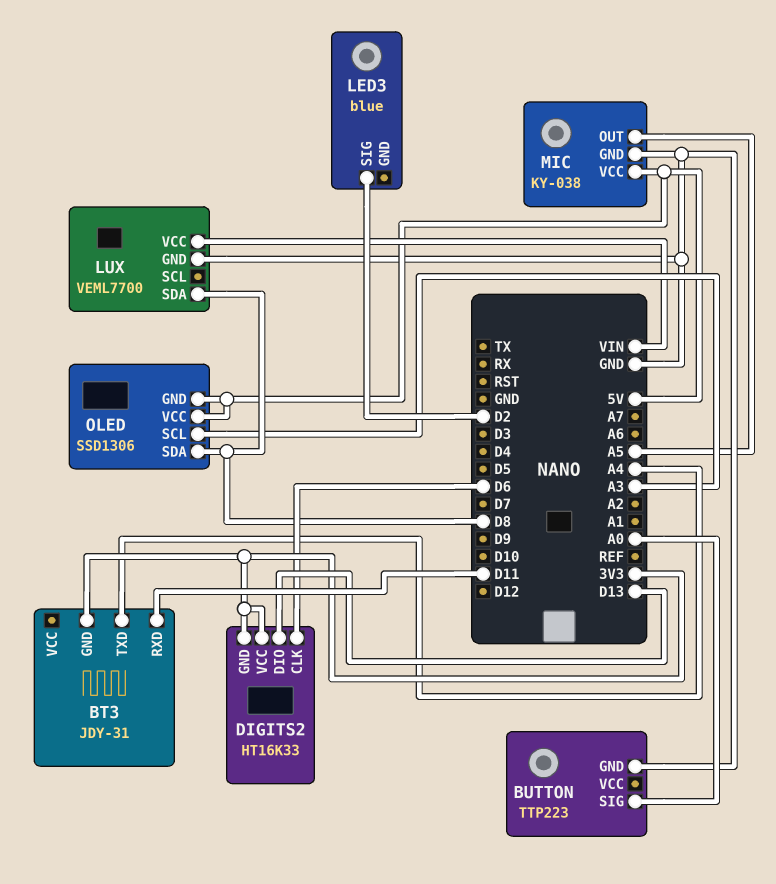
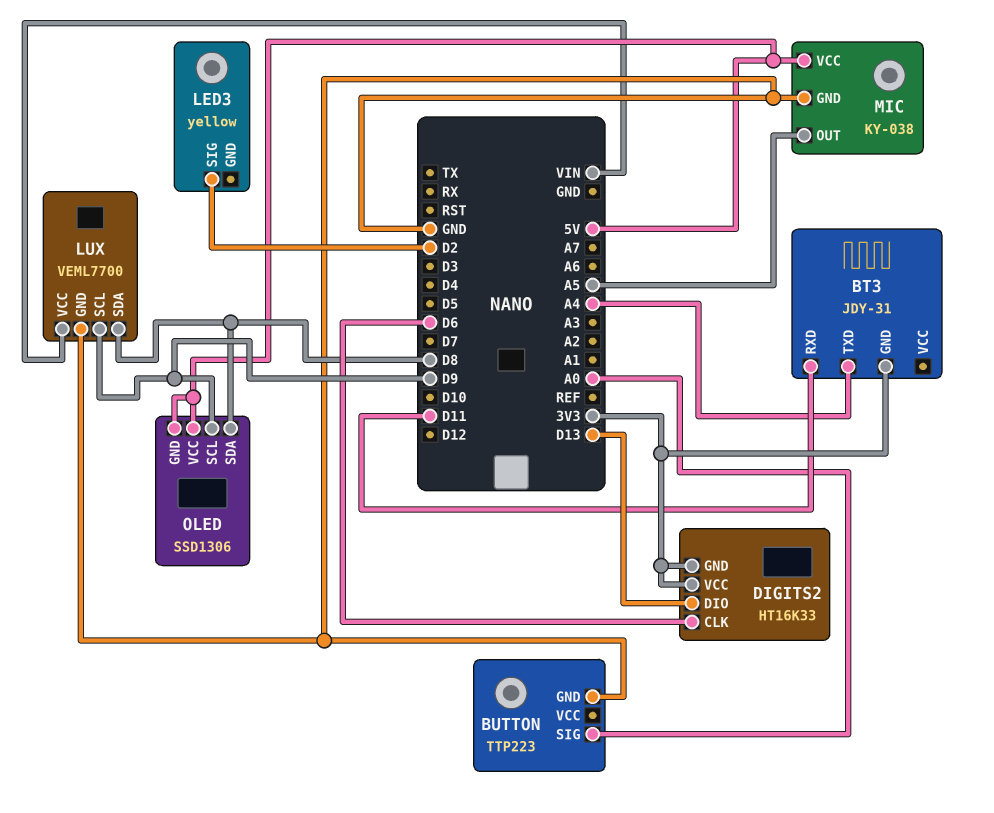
LED3: blue -> yellow
LUX pin SCL: none -> D9
OLED pin SCL: A3 -> D9

